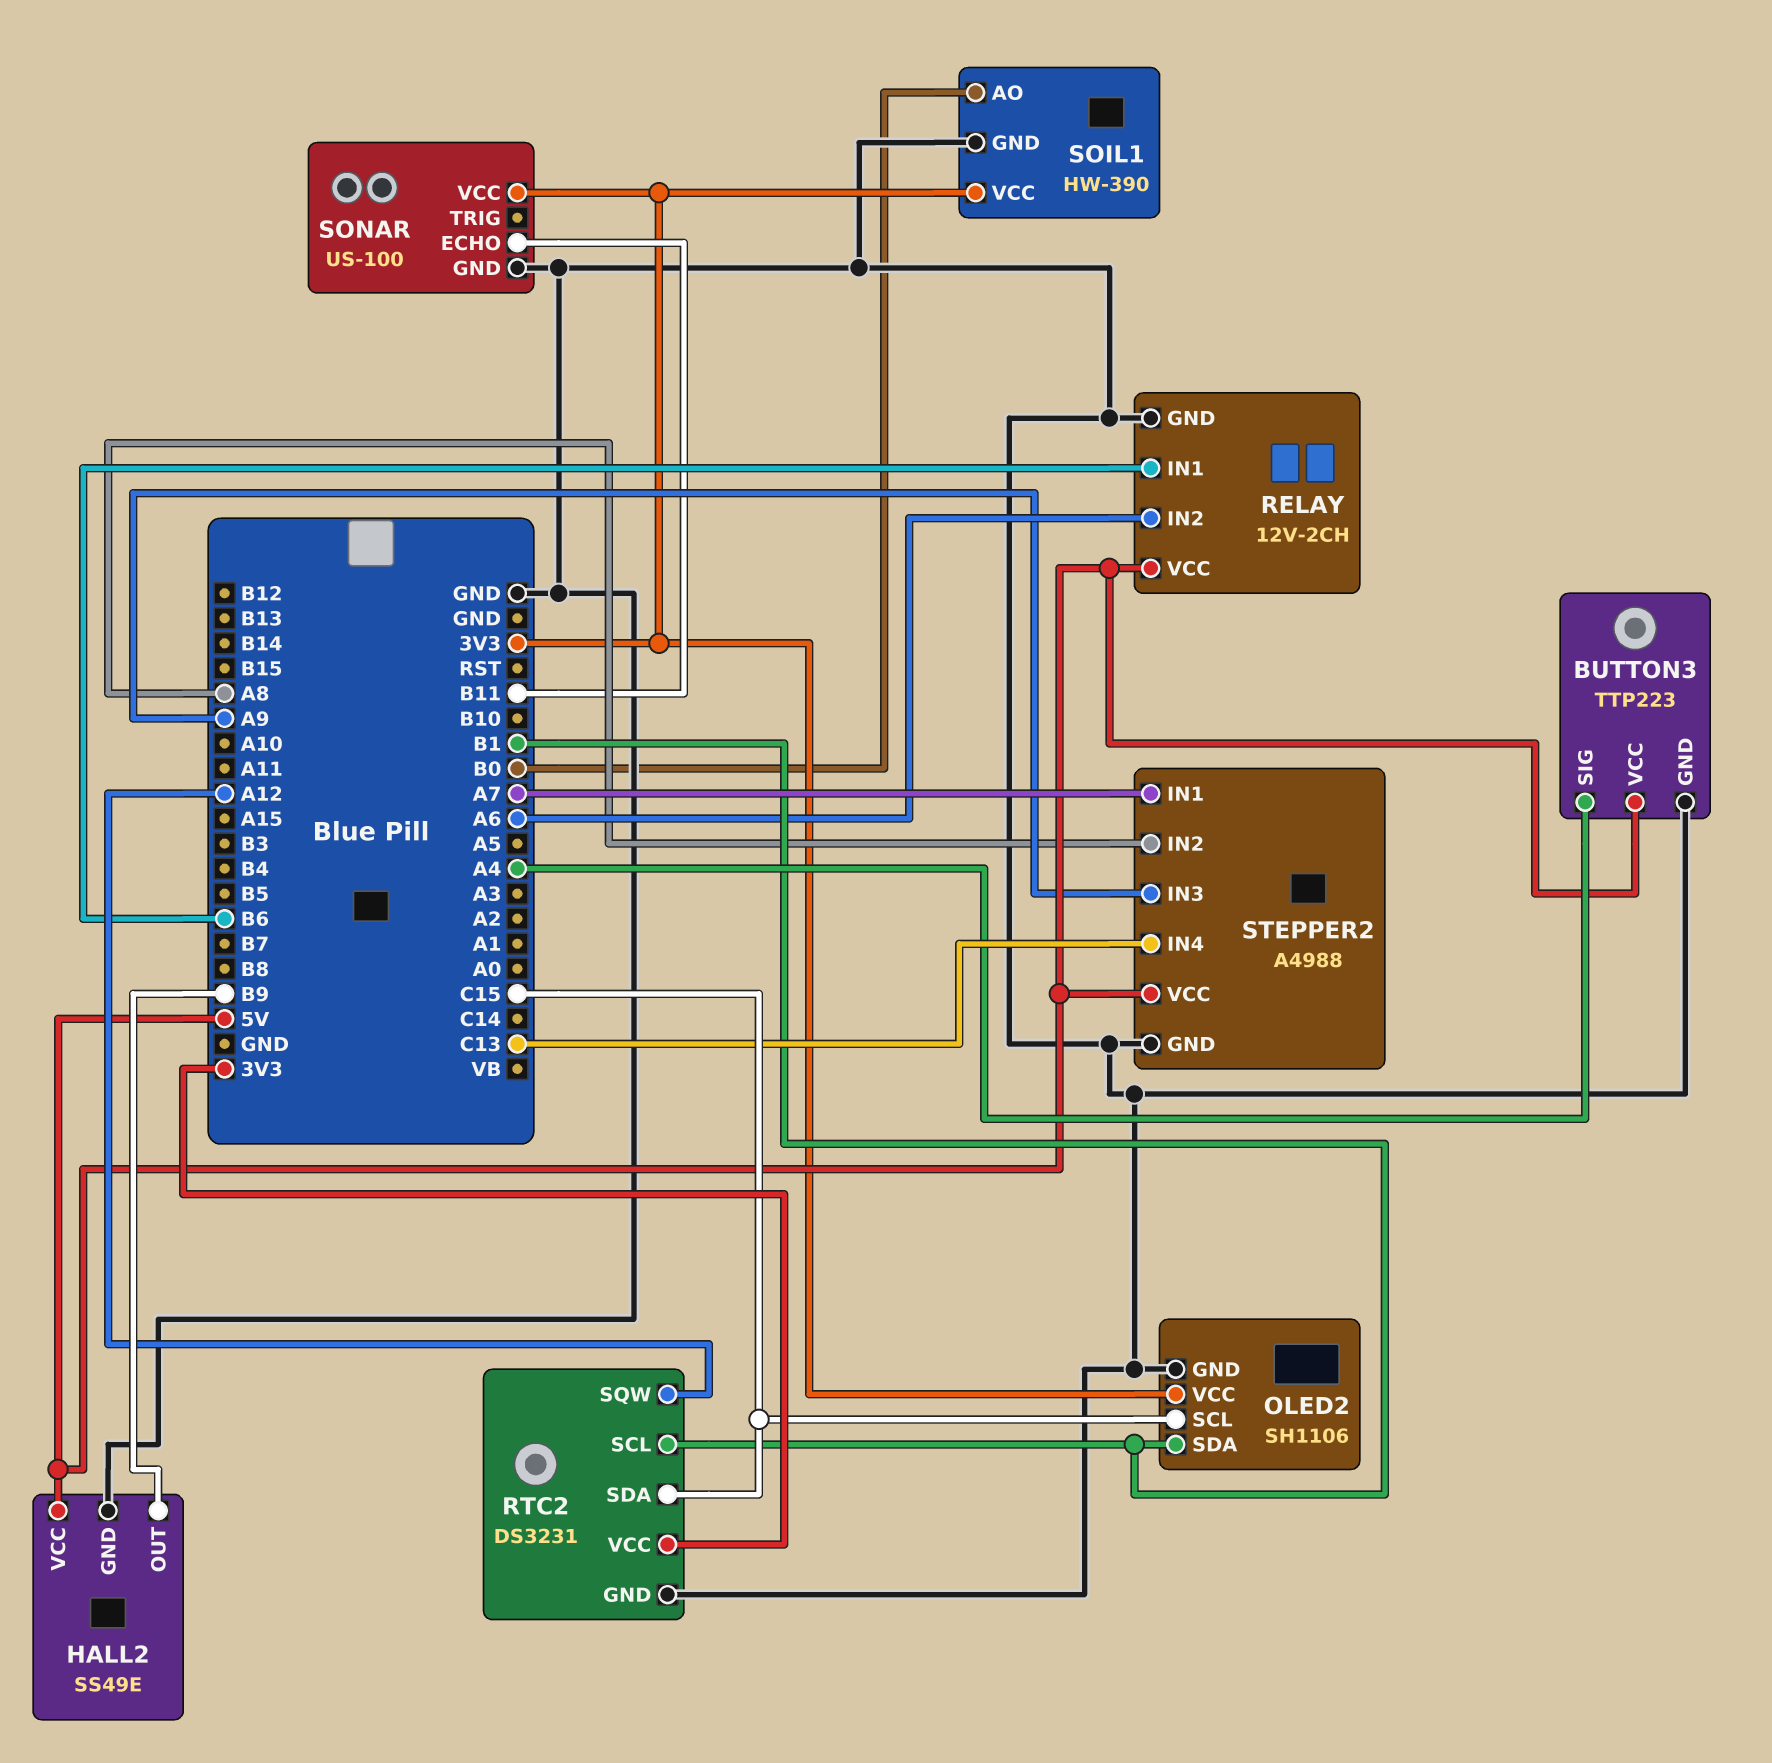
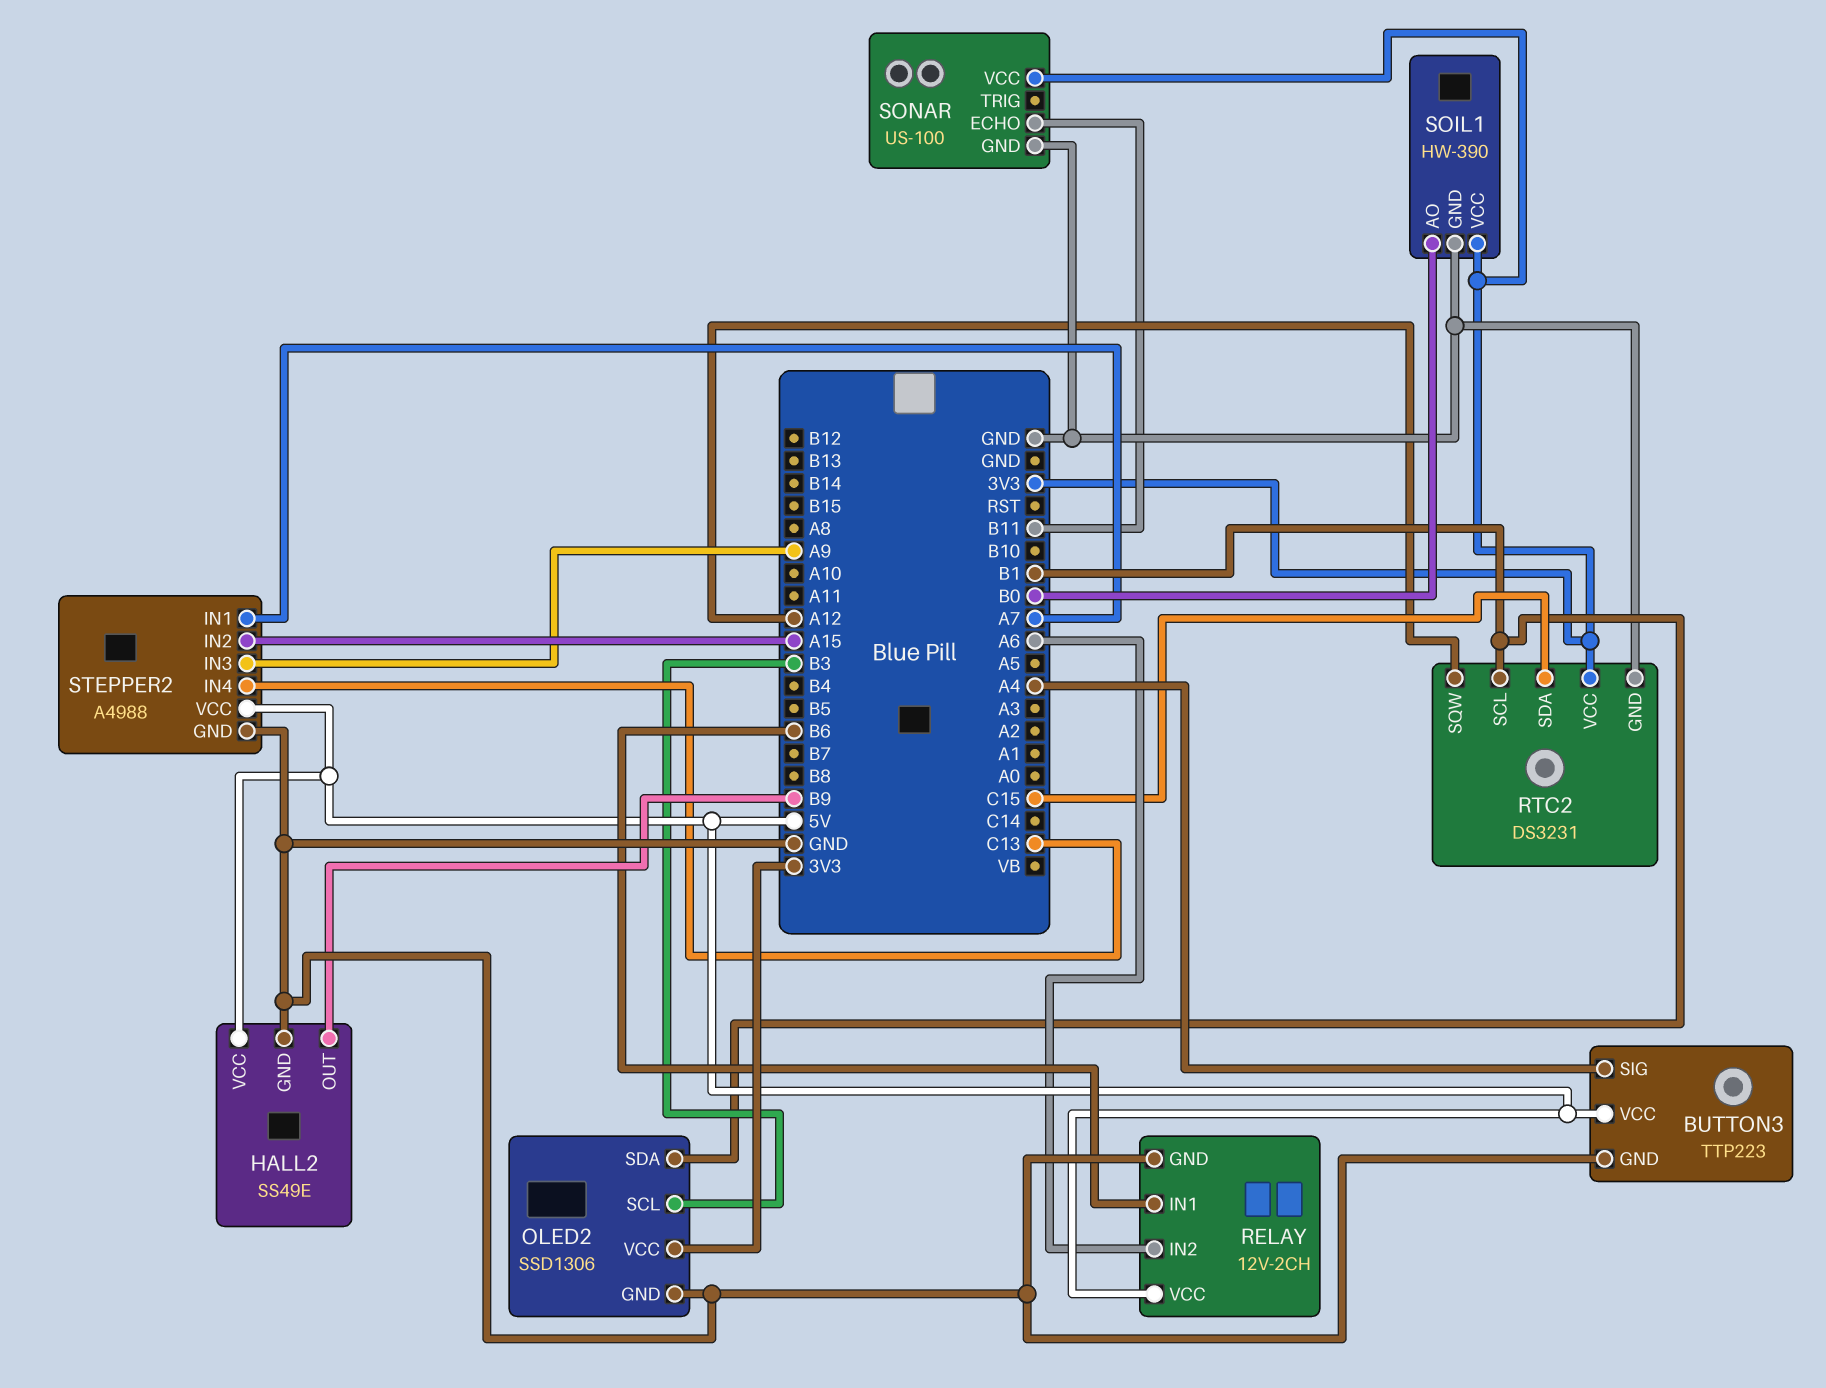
OLED2: SH1106 -> SSD1306
OLED2 pin SCL: C15 -> B3
STEPPER2 pin IN2: A8 -> A15

